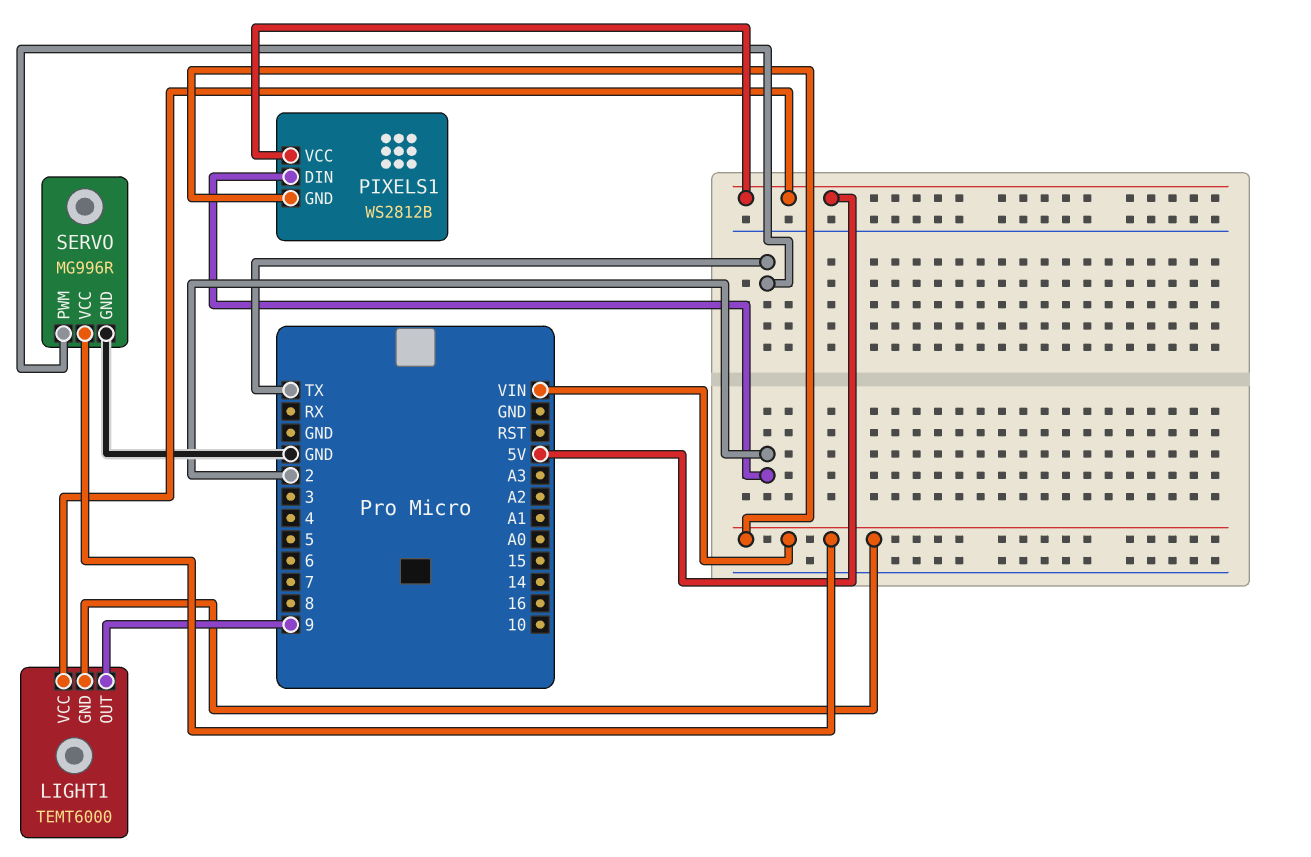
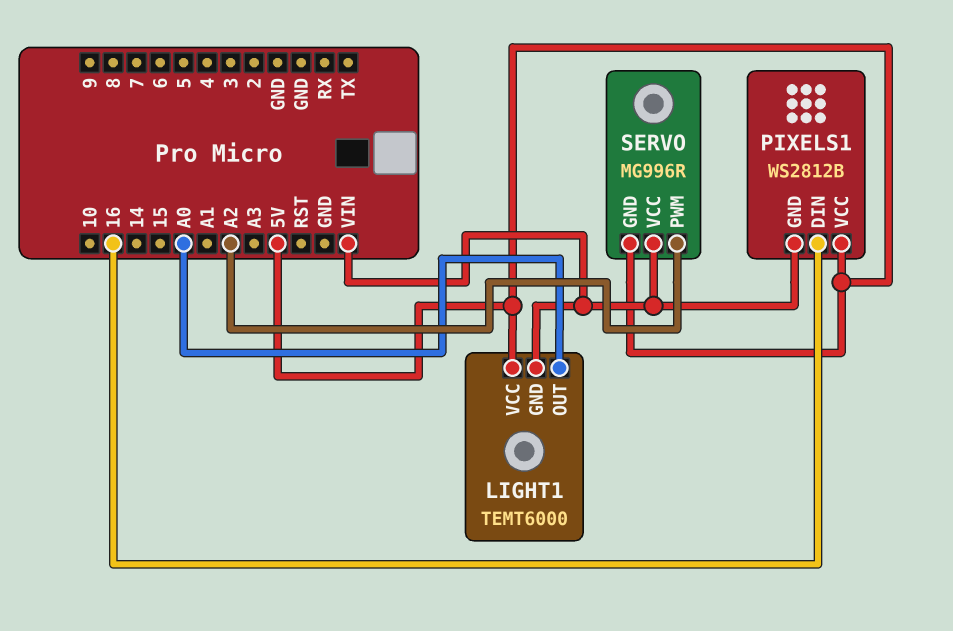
LIGHT1 pin OUT: 9 -> A0
PIXELS1 pin DIN: 2 -> 16
SERVO pin GND: GND -> 5V
SERVO pin PWM: TX -> A2

